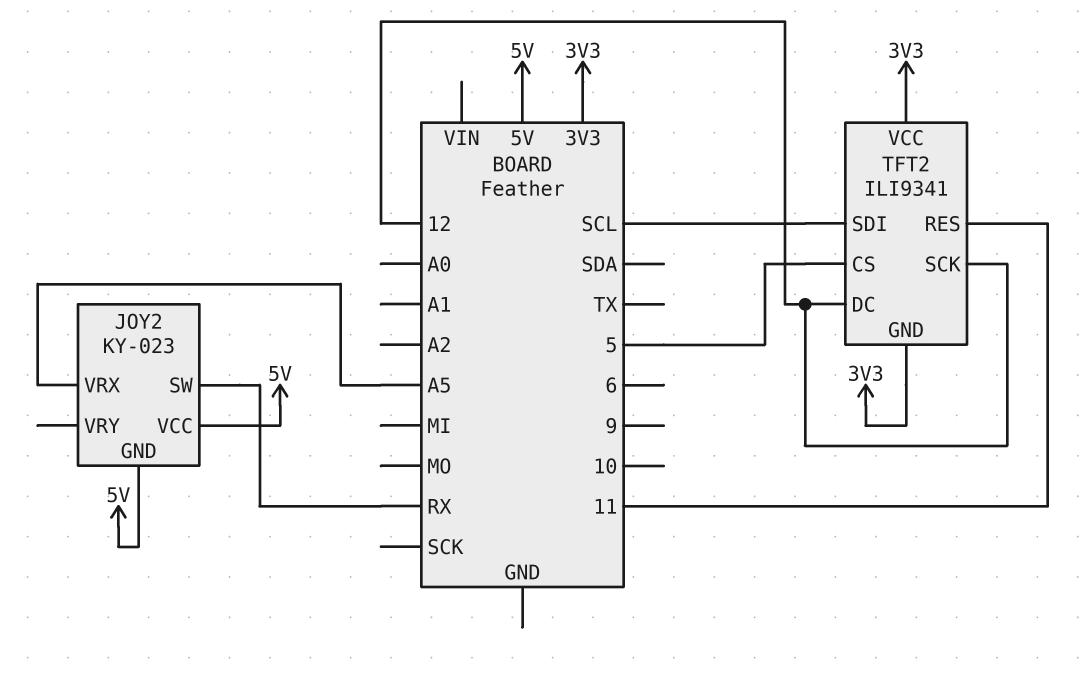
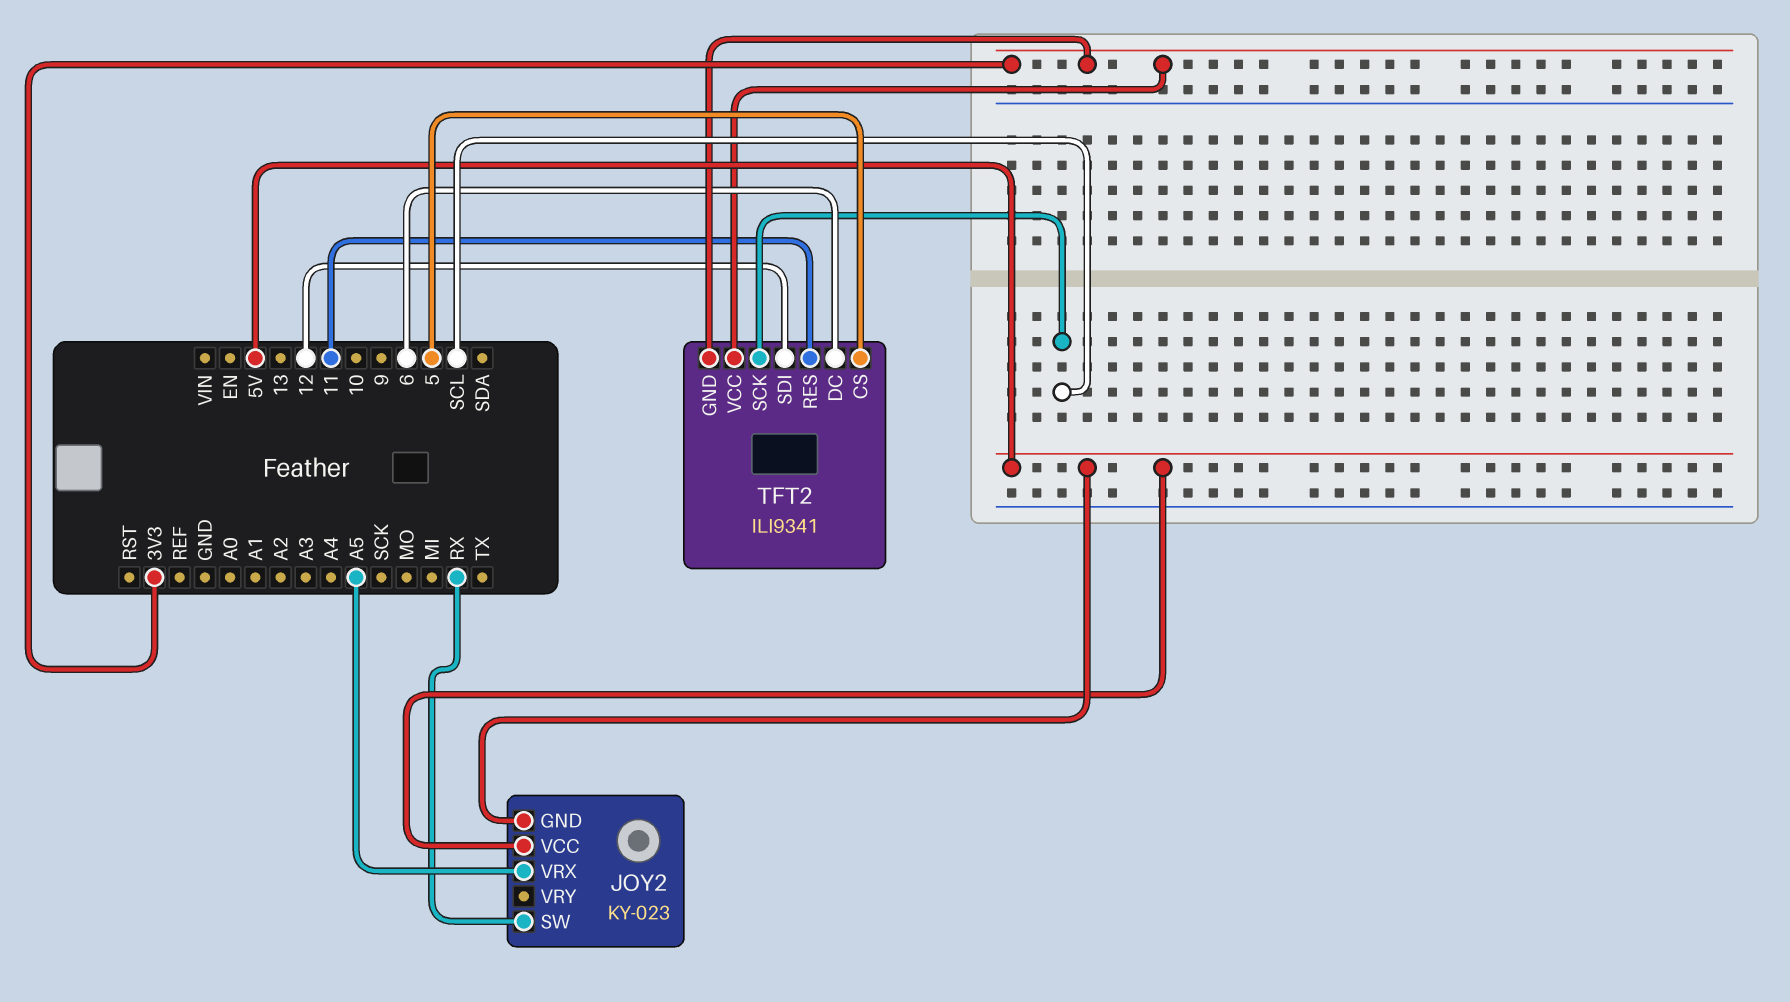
TFT2 pin DC: 12 -> 6
TFT2 pin SCK: 12 -> SCL
TFT2 pin SDI: SCL -> 12

